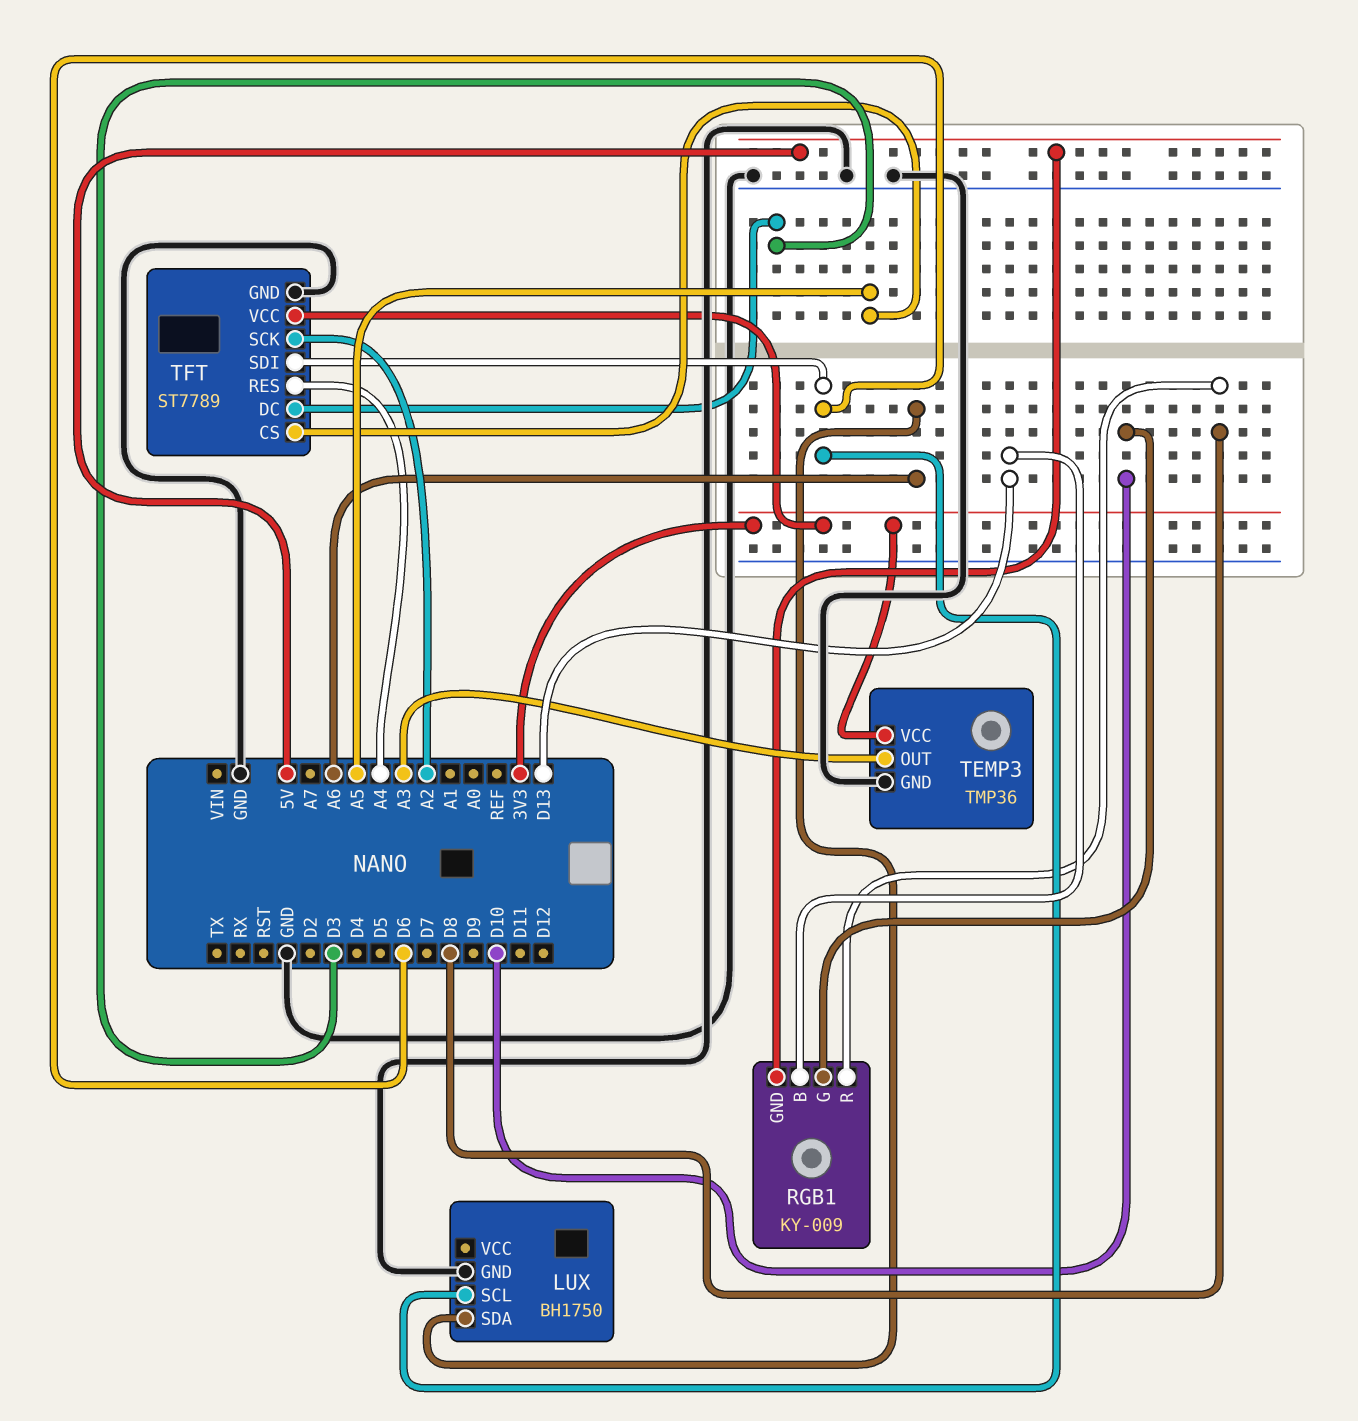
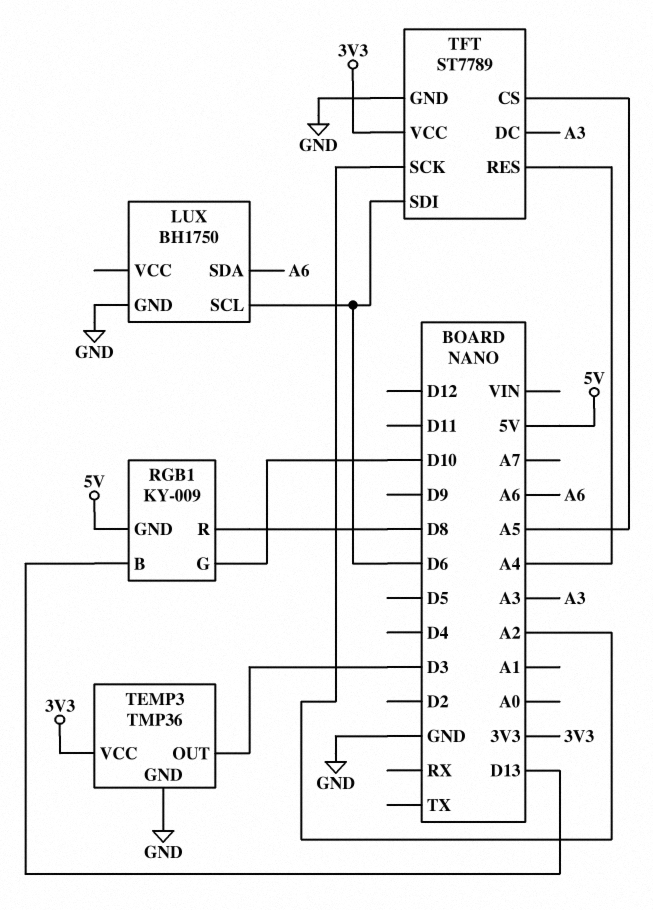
TEMP3 pin OUT: A3 -> D3
TFT pin DC: D3 -> A3

